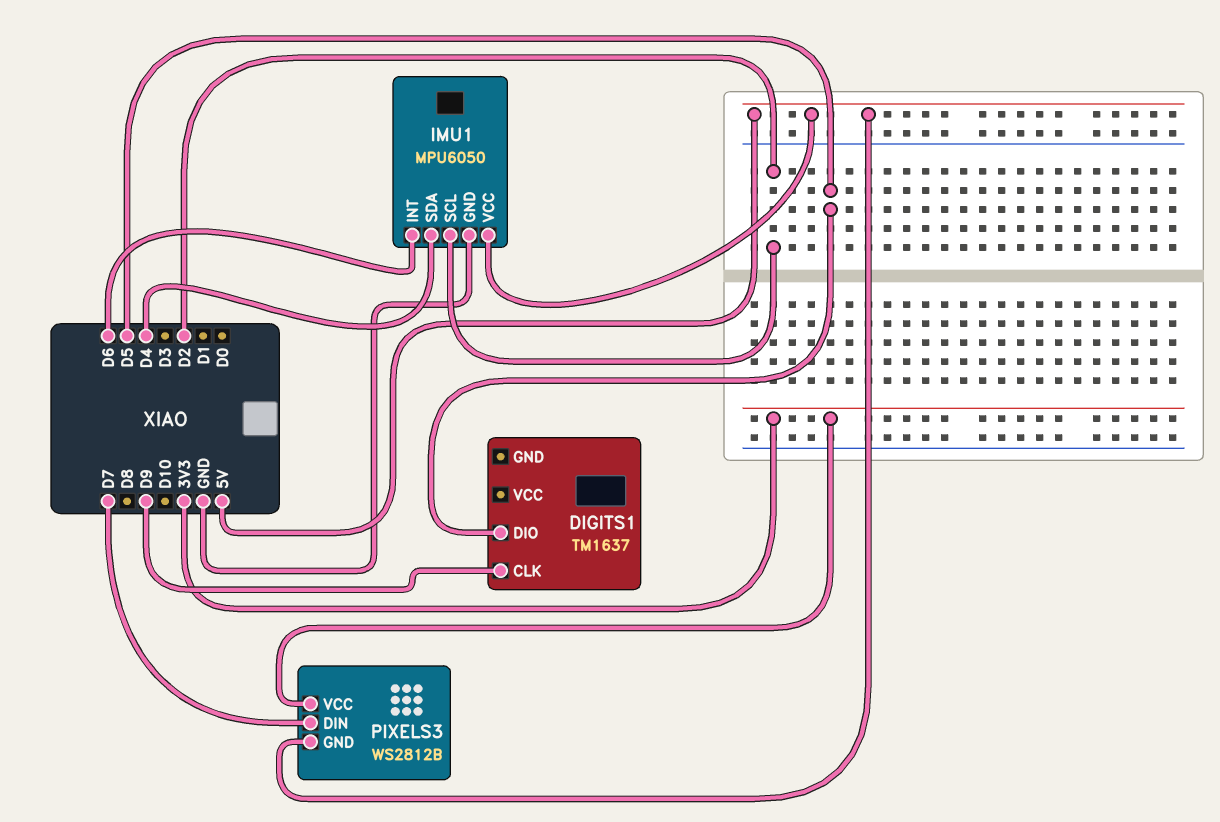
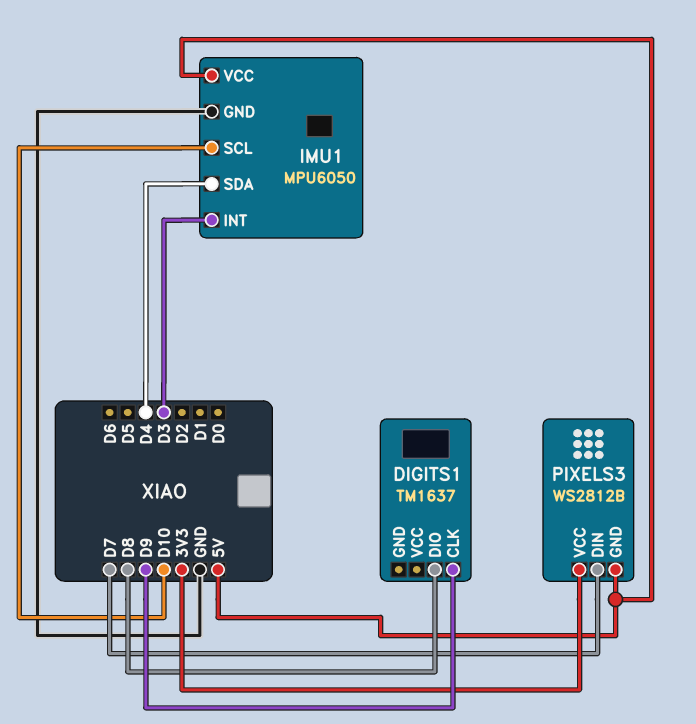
DIGITS1 pin DIO: D5 -> D8
IMU1 pin INT: D6 -> D3
IMU1 pin SCL: D2 -> D10

